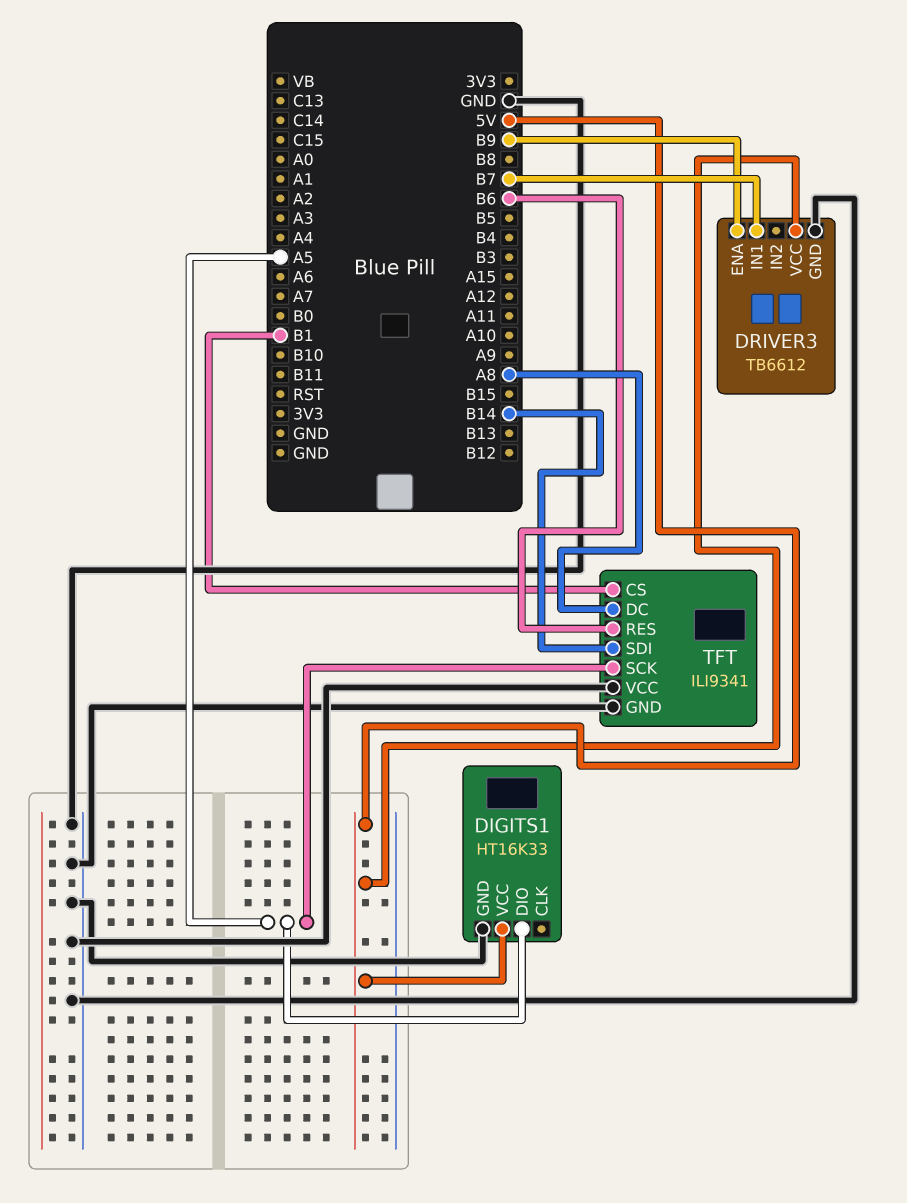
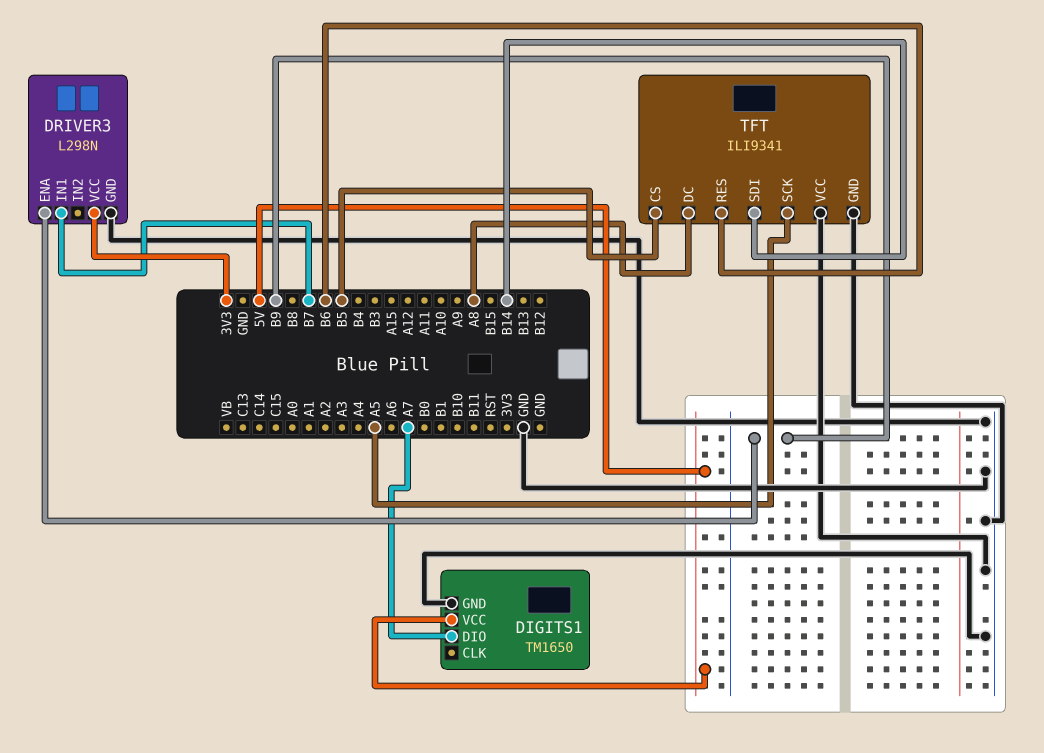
DIGITS1: HT16K33 -> TM1650
DIGITS1 pin DIO: A5 -> A7
DRIVER3: TB6612 -> L298N
DRIVER3 pin VCC: 5V -> 3V3
TFT pin CS: B1 -> B5

